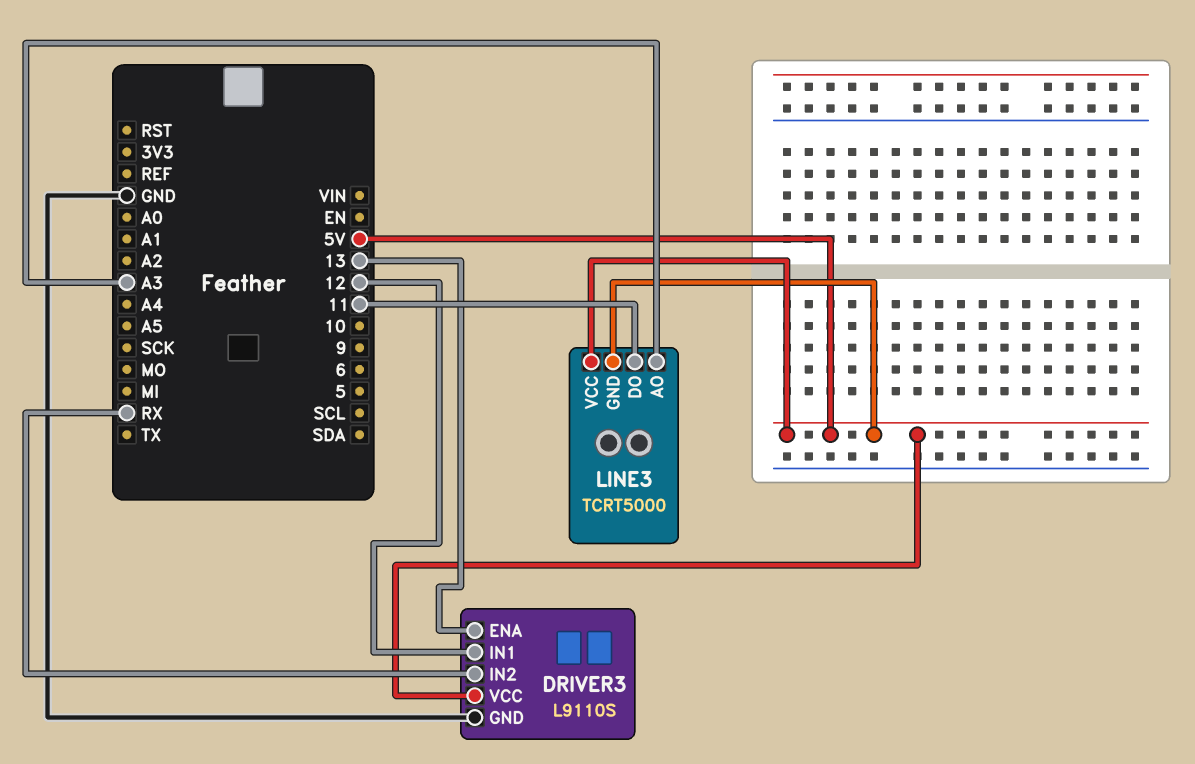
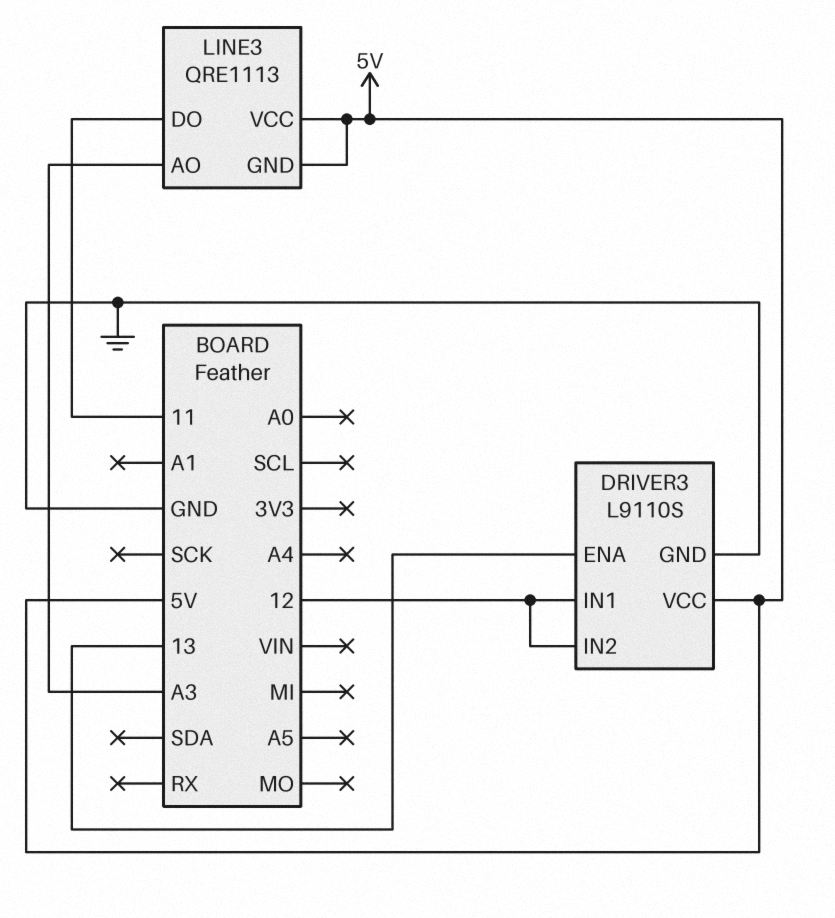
DRIVER3 pin IN2: RX -> 12
LINE3: TCRT5000 -> QRE1113

